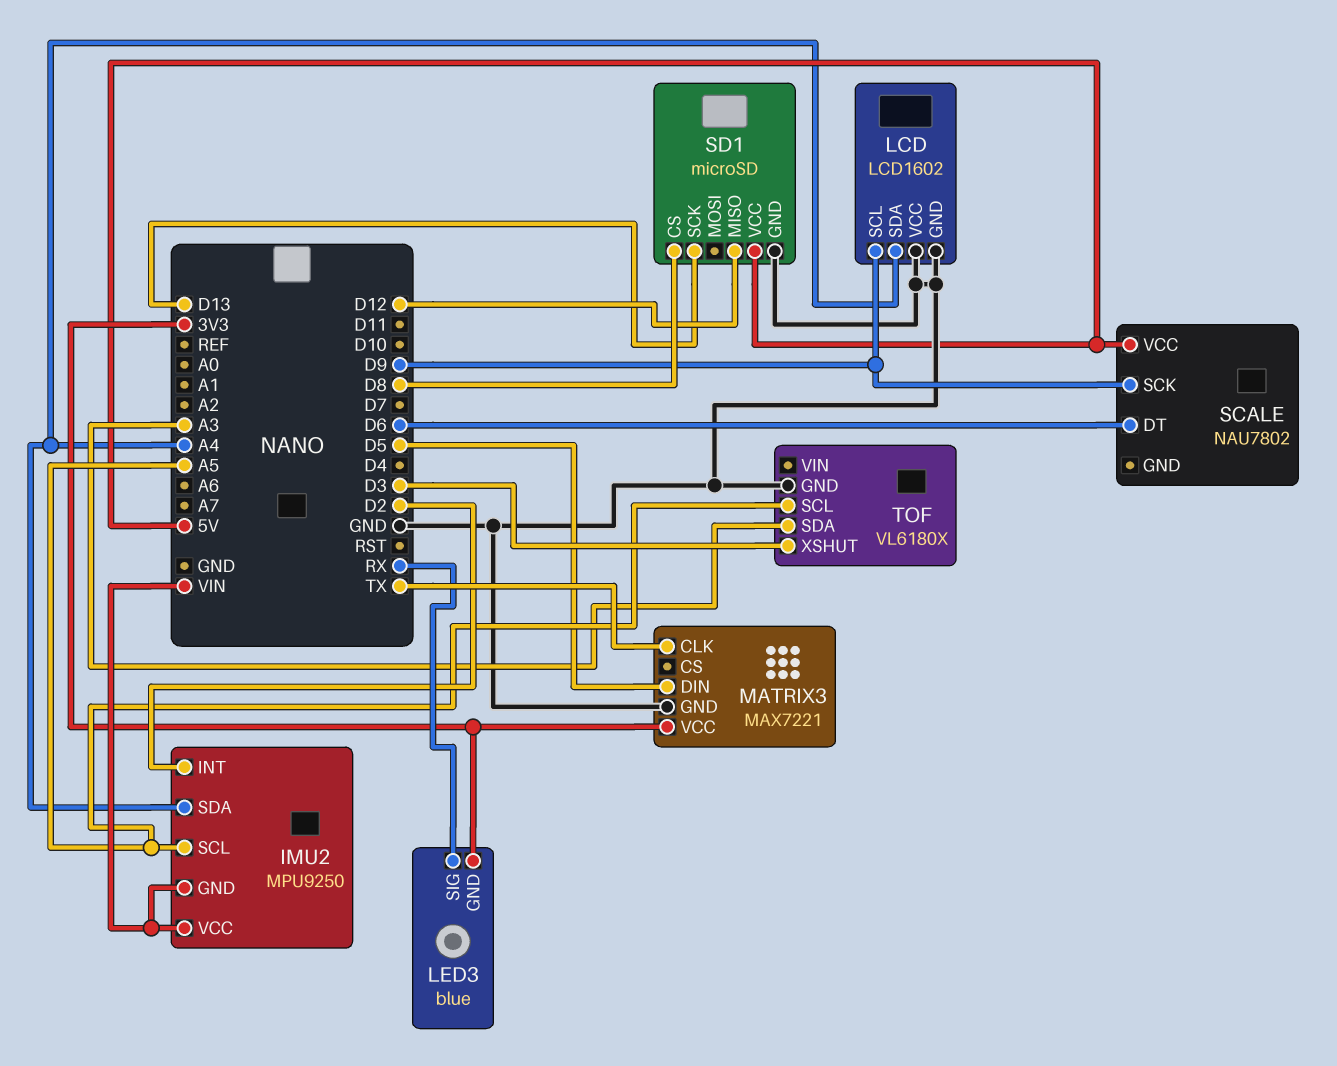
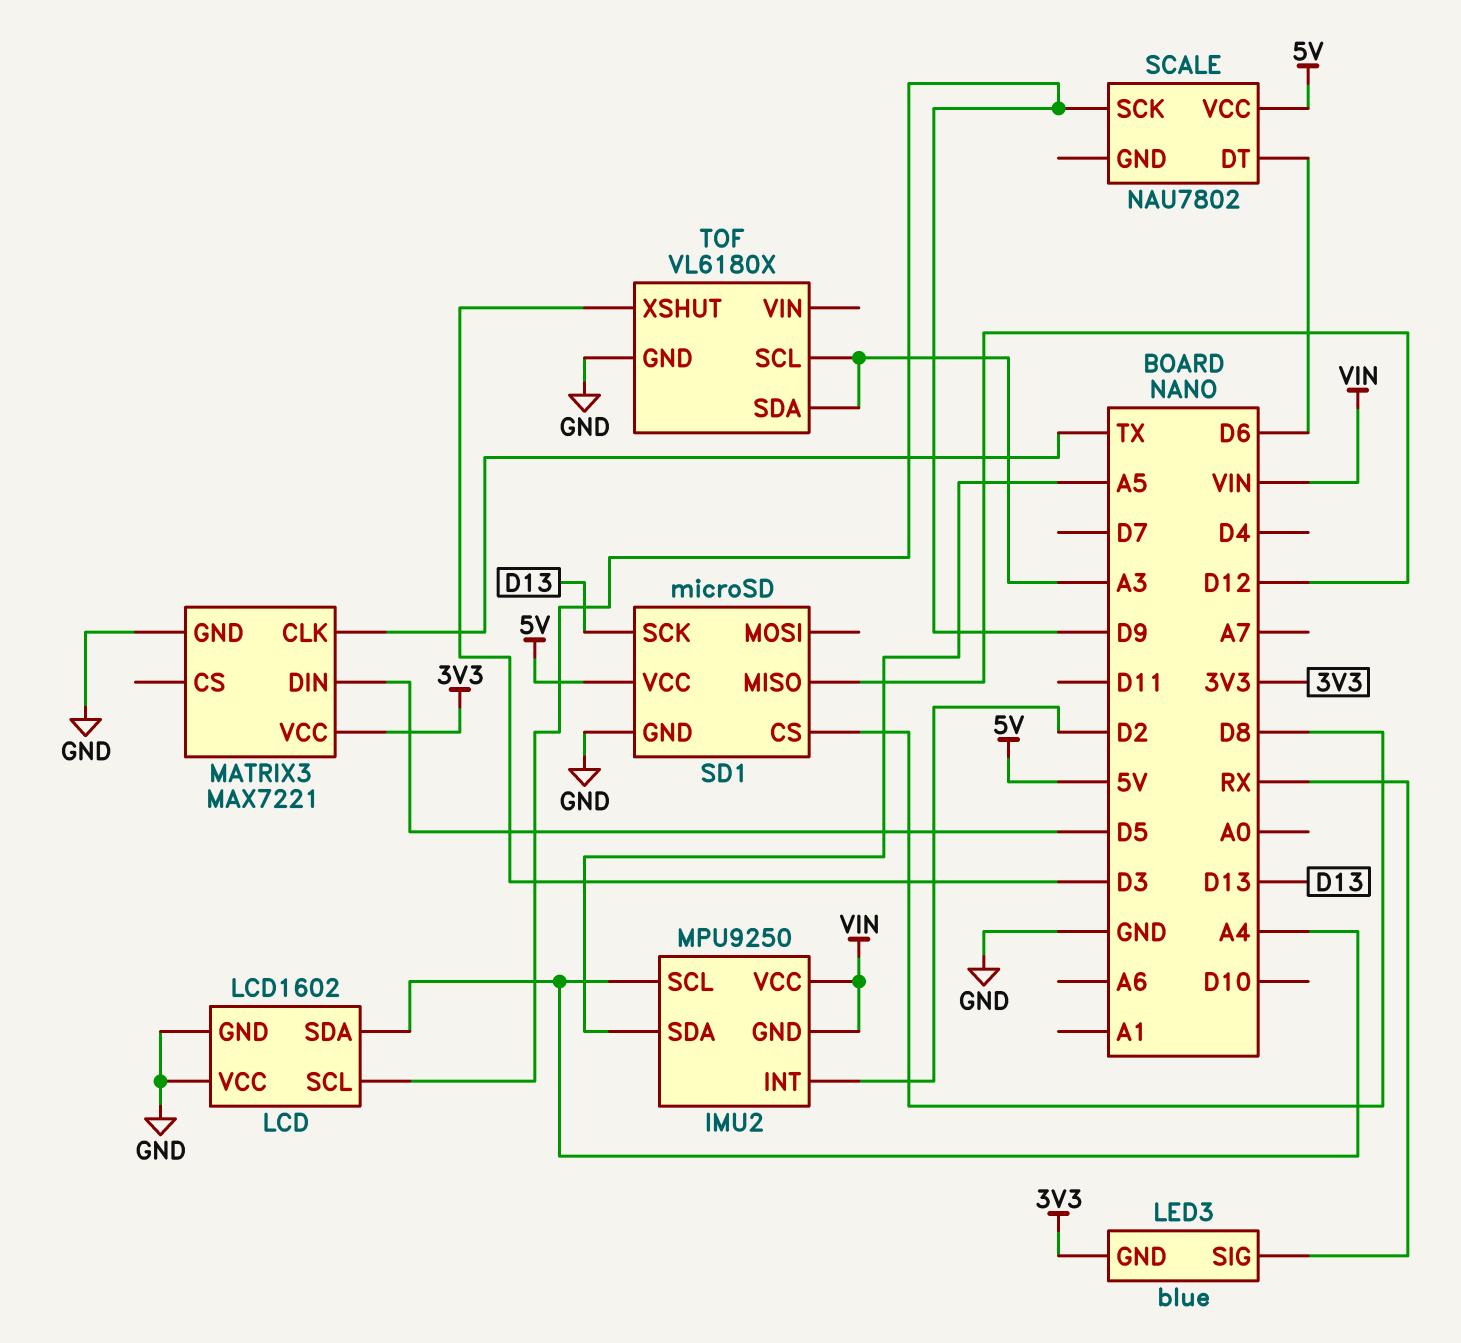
IMU2 pin SCL: A5 -> A4
IMU2 pin SDA: A4 -> A5
TOF pin SCL: A5 -> A3

